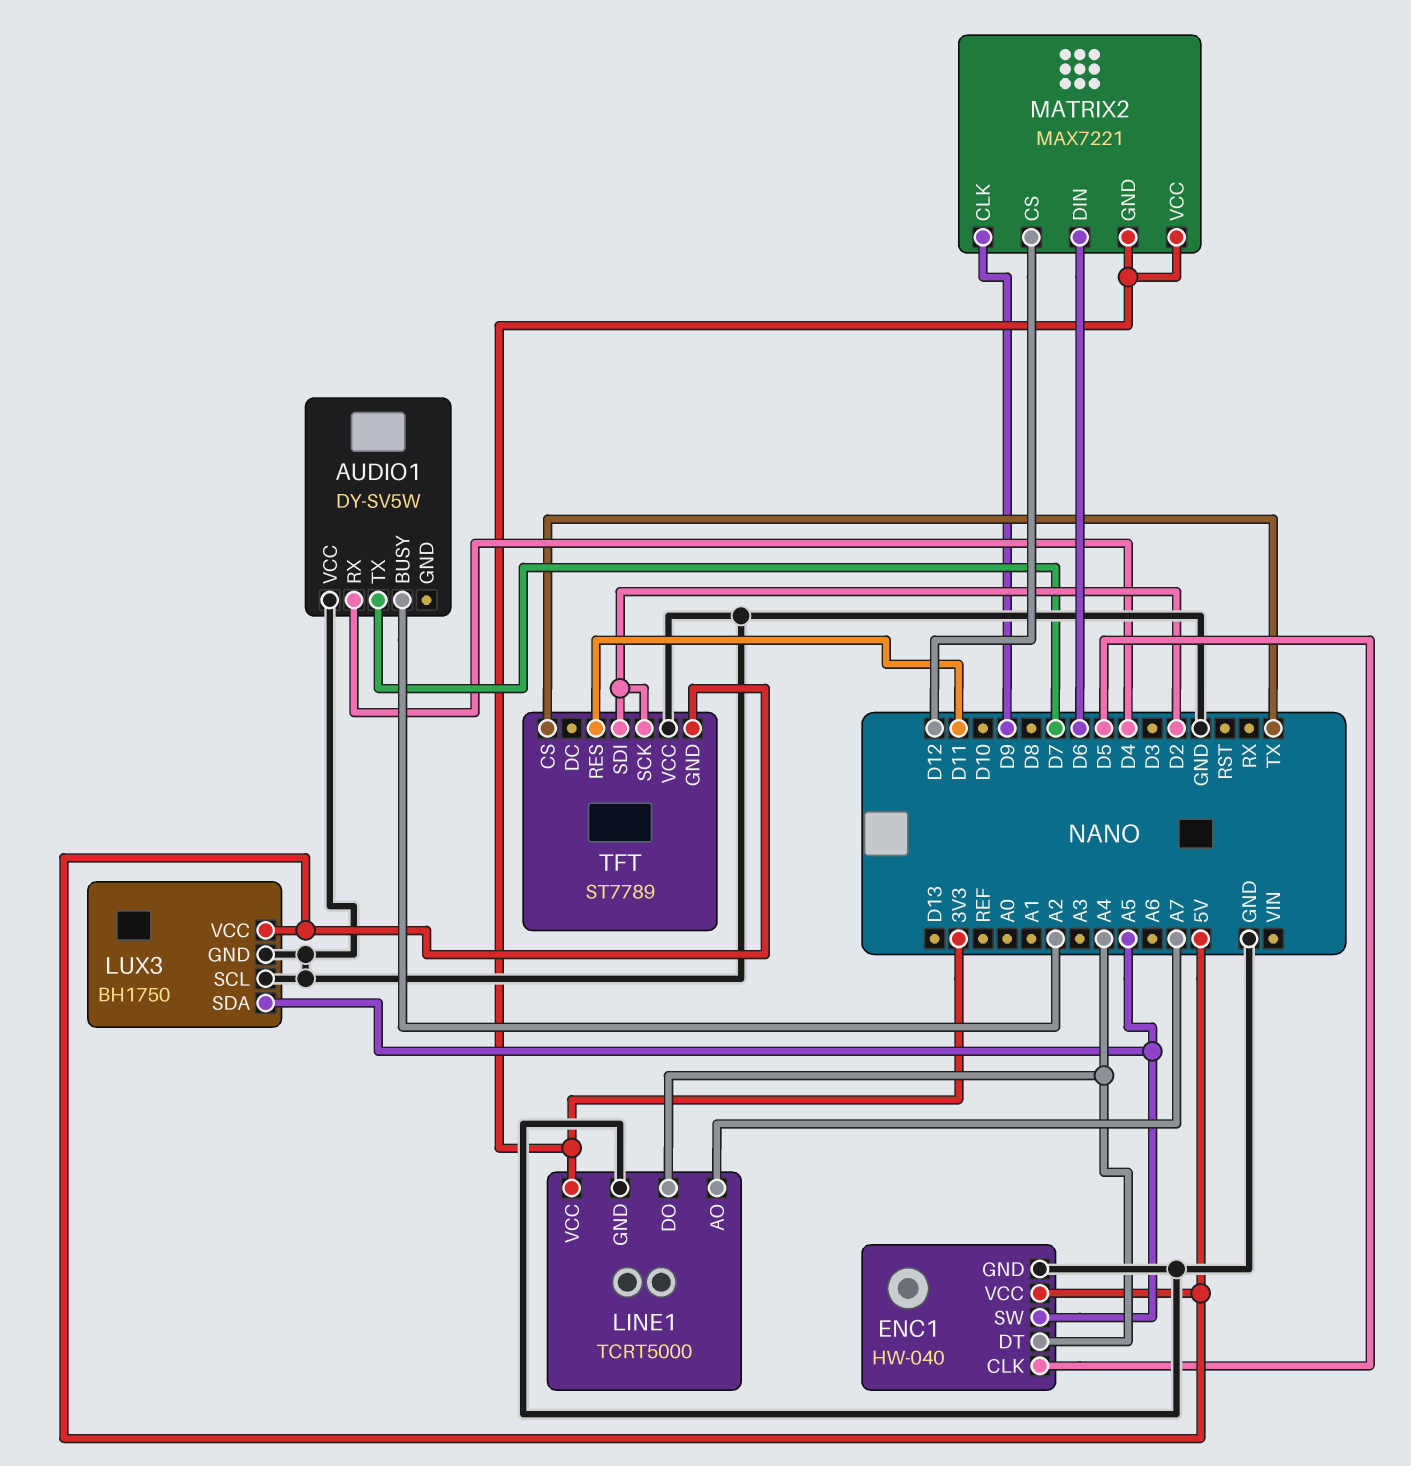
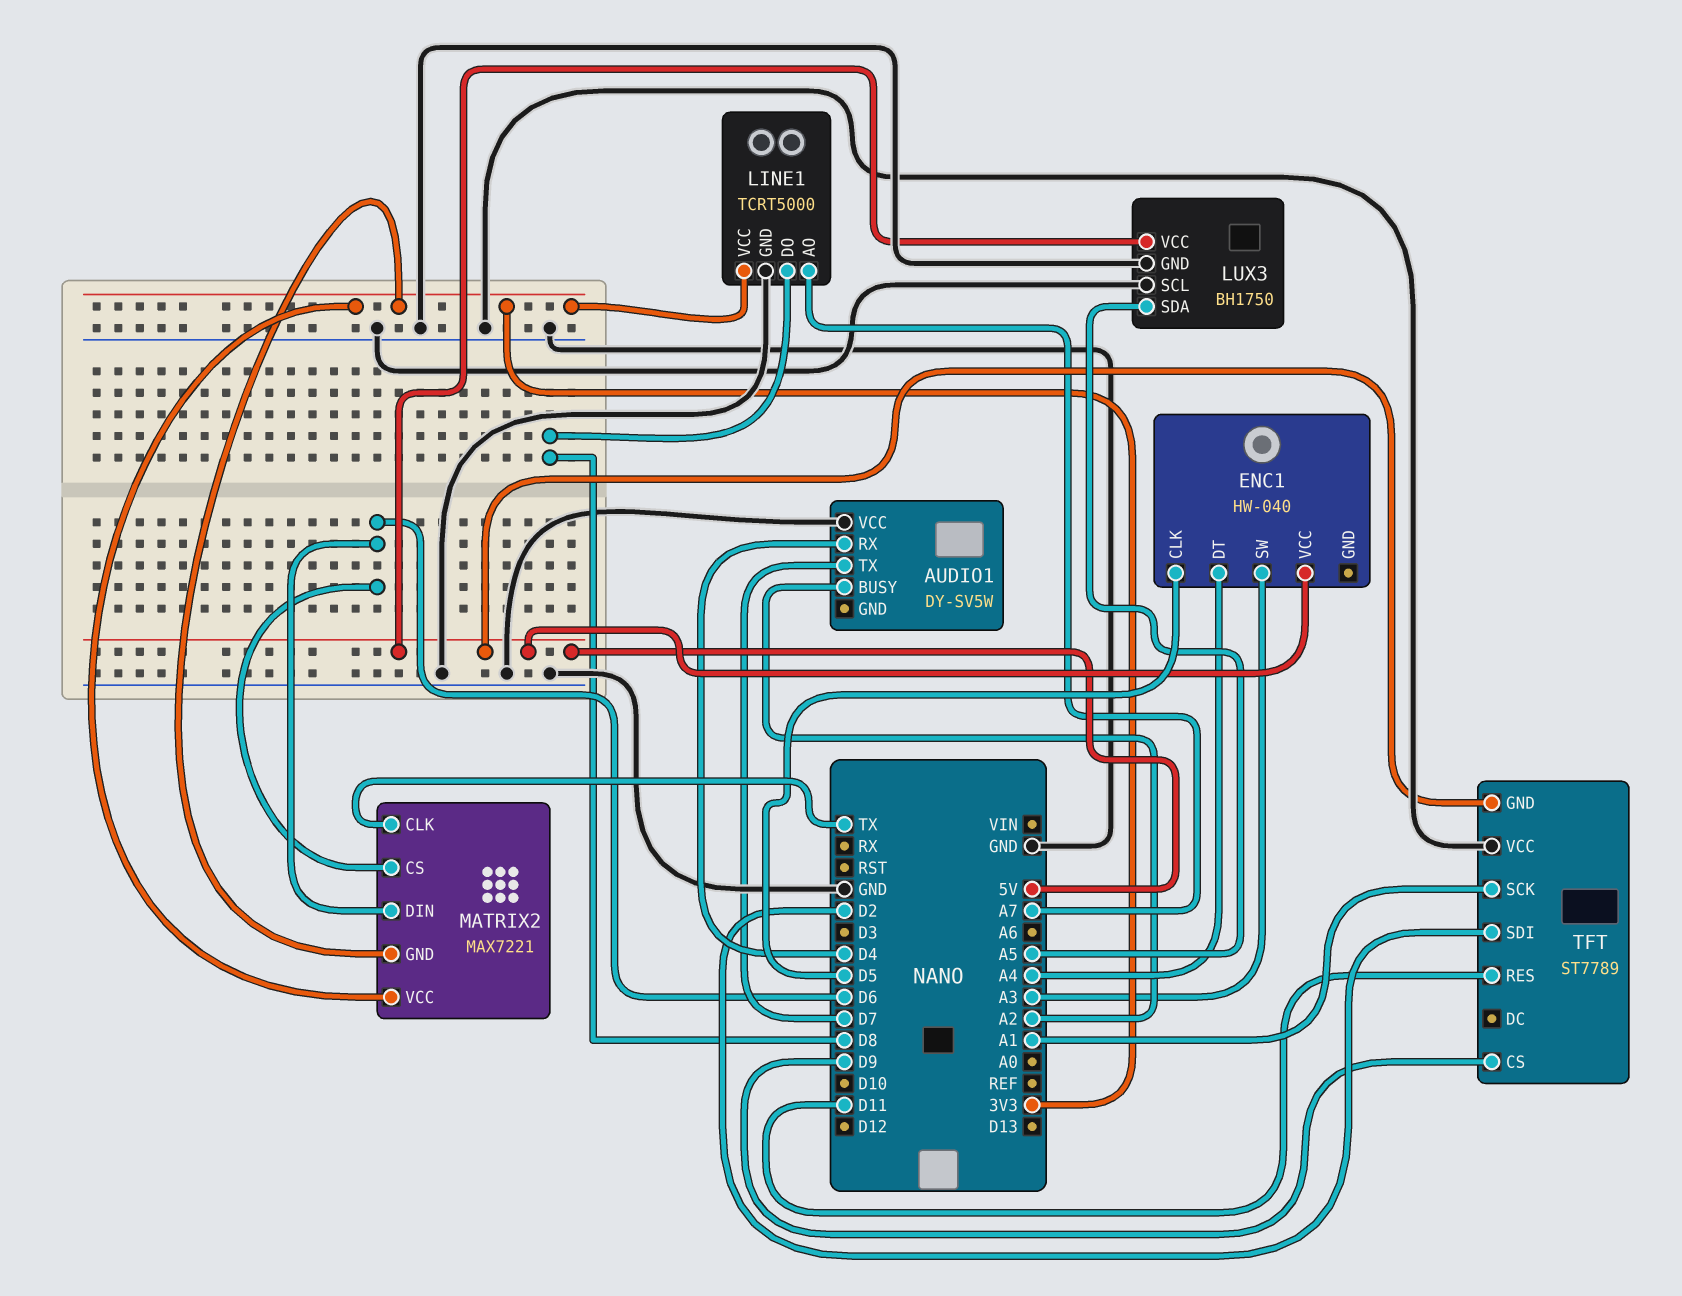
ENC1 pin GND: GND -> none
ENC1 pin SW: A5 -> A3
LINE1 pin DO: A4 -> D8
MATRIX2 pin CLK: D9 -> TX
MATRIX2 pin CS: D12 -> D6
TFT pin CS: TX -> D9
TFT pin SCK: D2 -> A1

